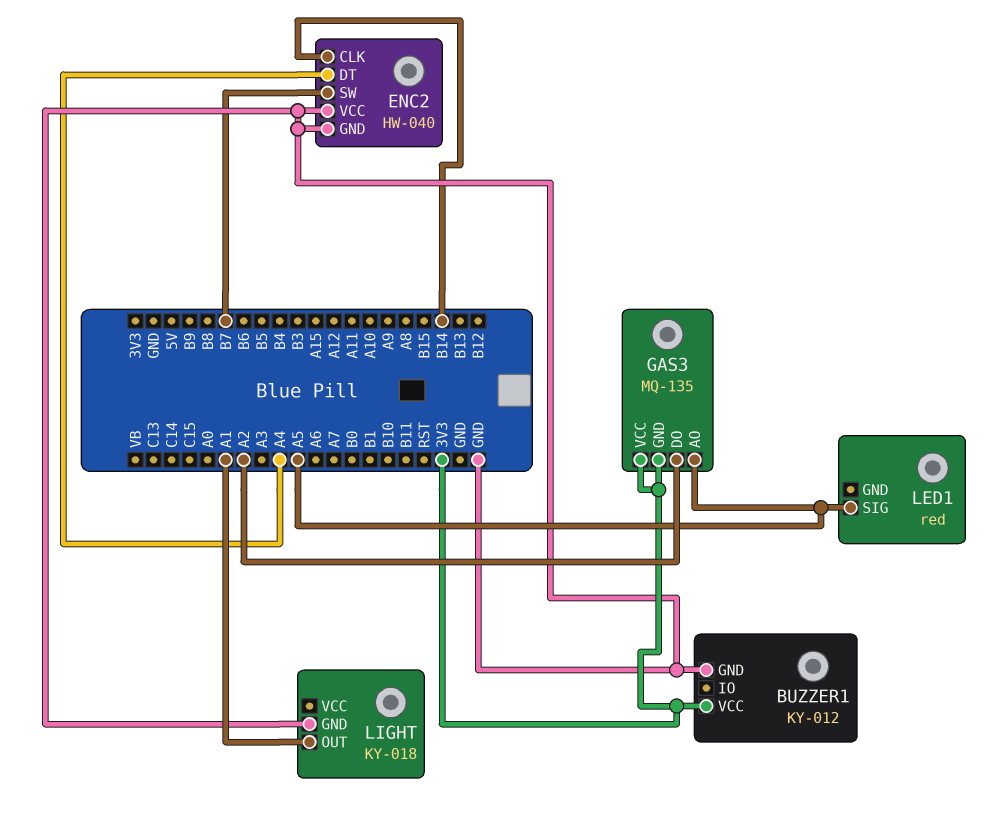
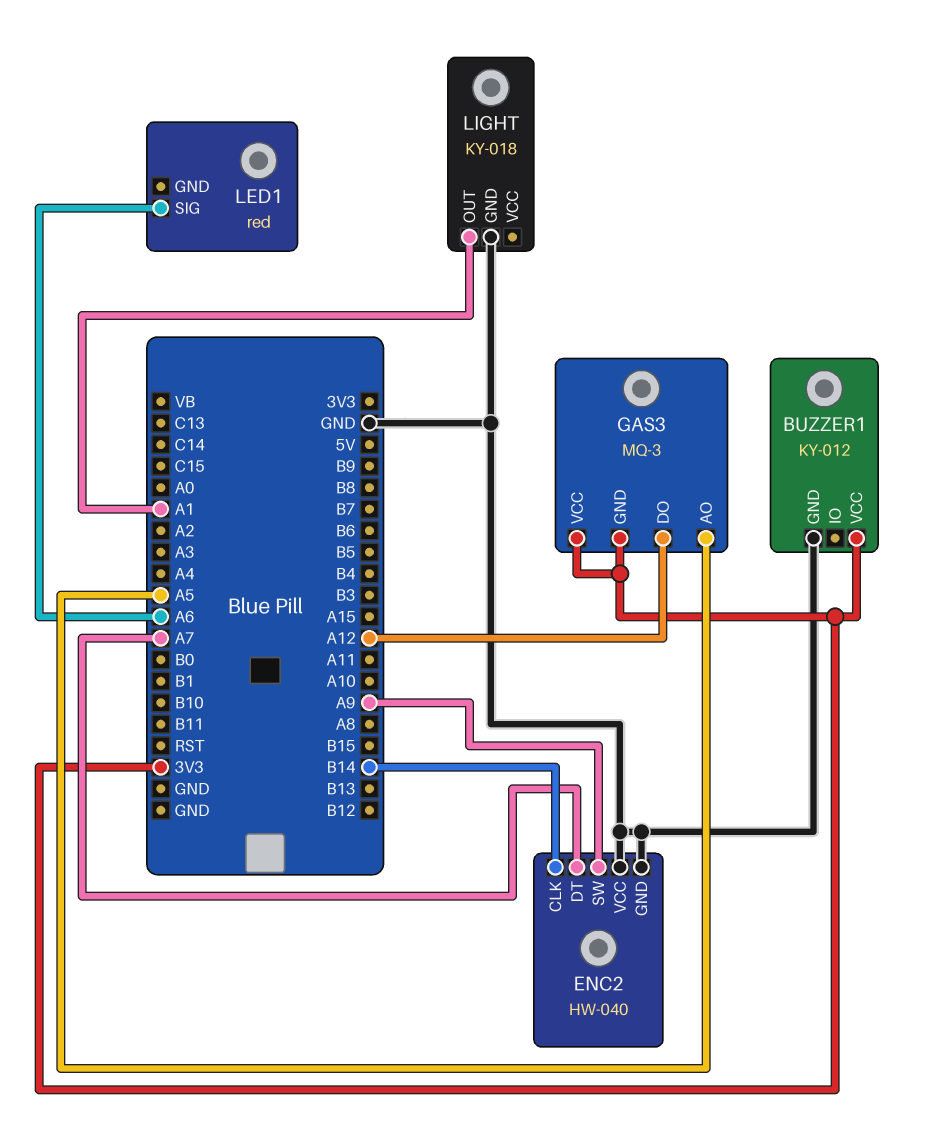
ENC2 pin DT: A4 -> A7
ENC2 pin SW: B7 -> A9
GAS3: MQ-135 -> MQ-3
GAS3 pin DO: A2 -> A12
LED1 pin SIG: A5 -> A6

